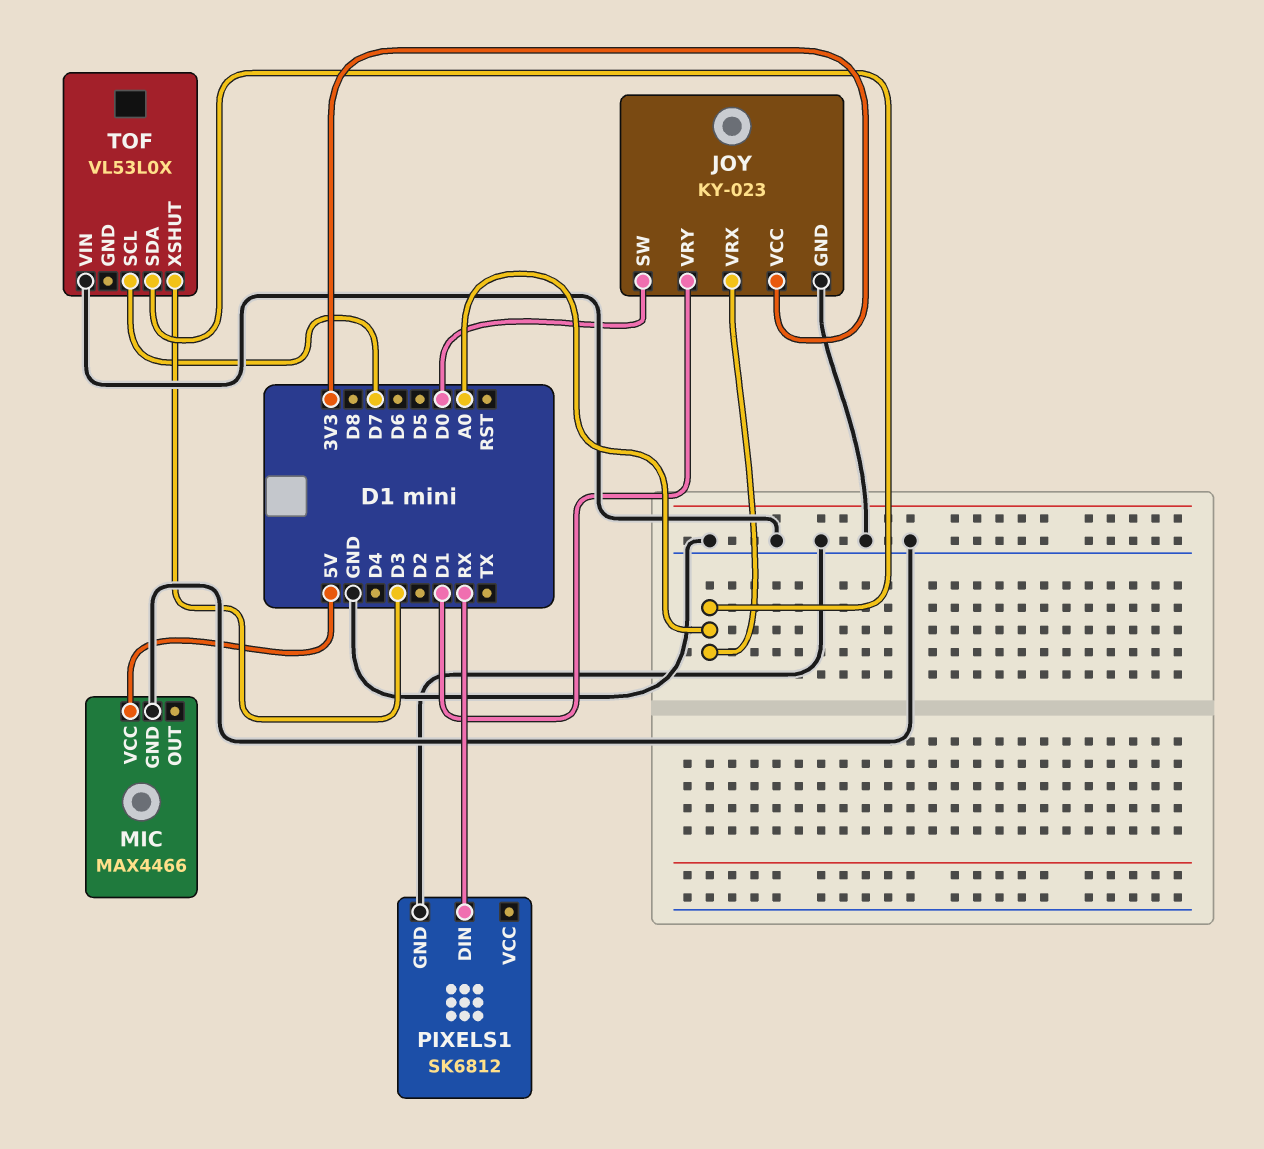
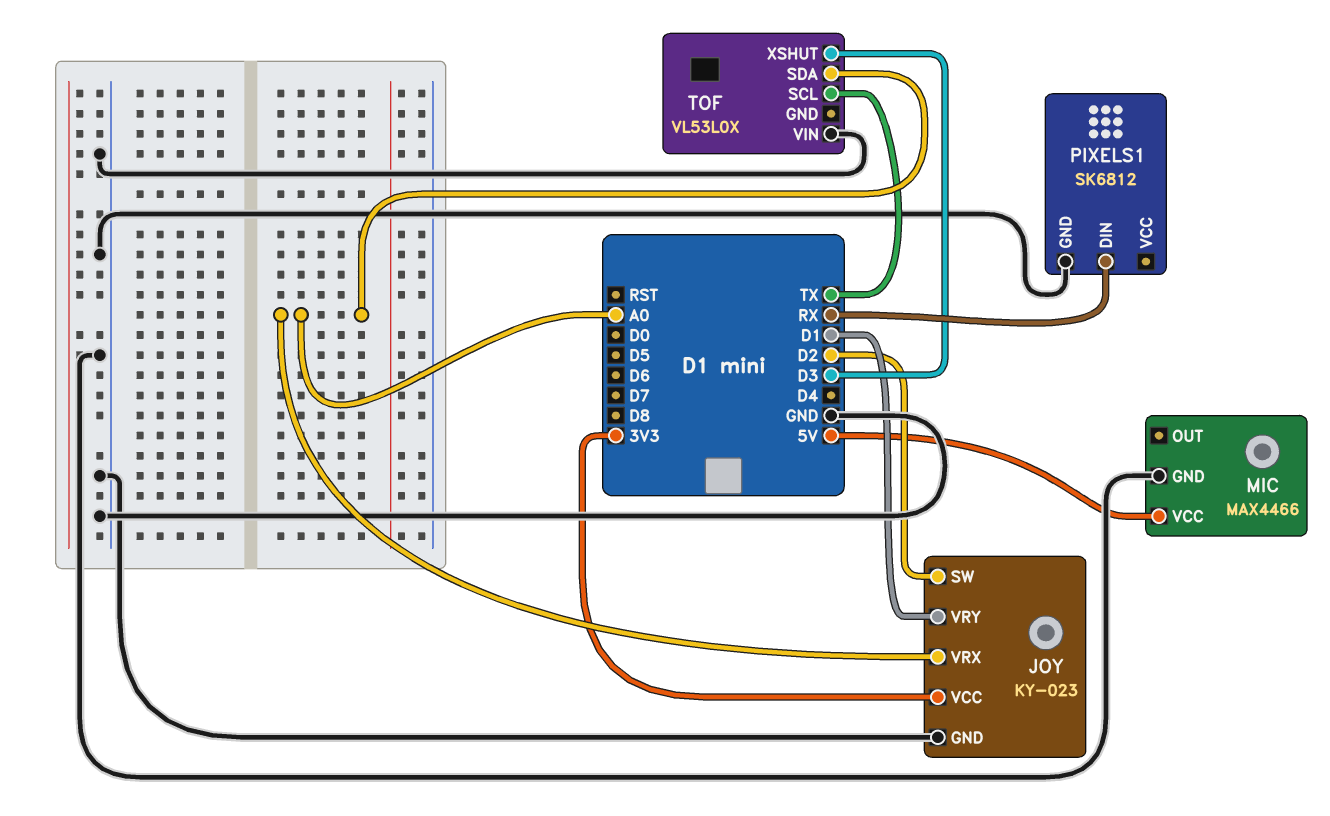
JOY pin SW: D0 -> D2
TOF pin SCL: D7 -> TX

